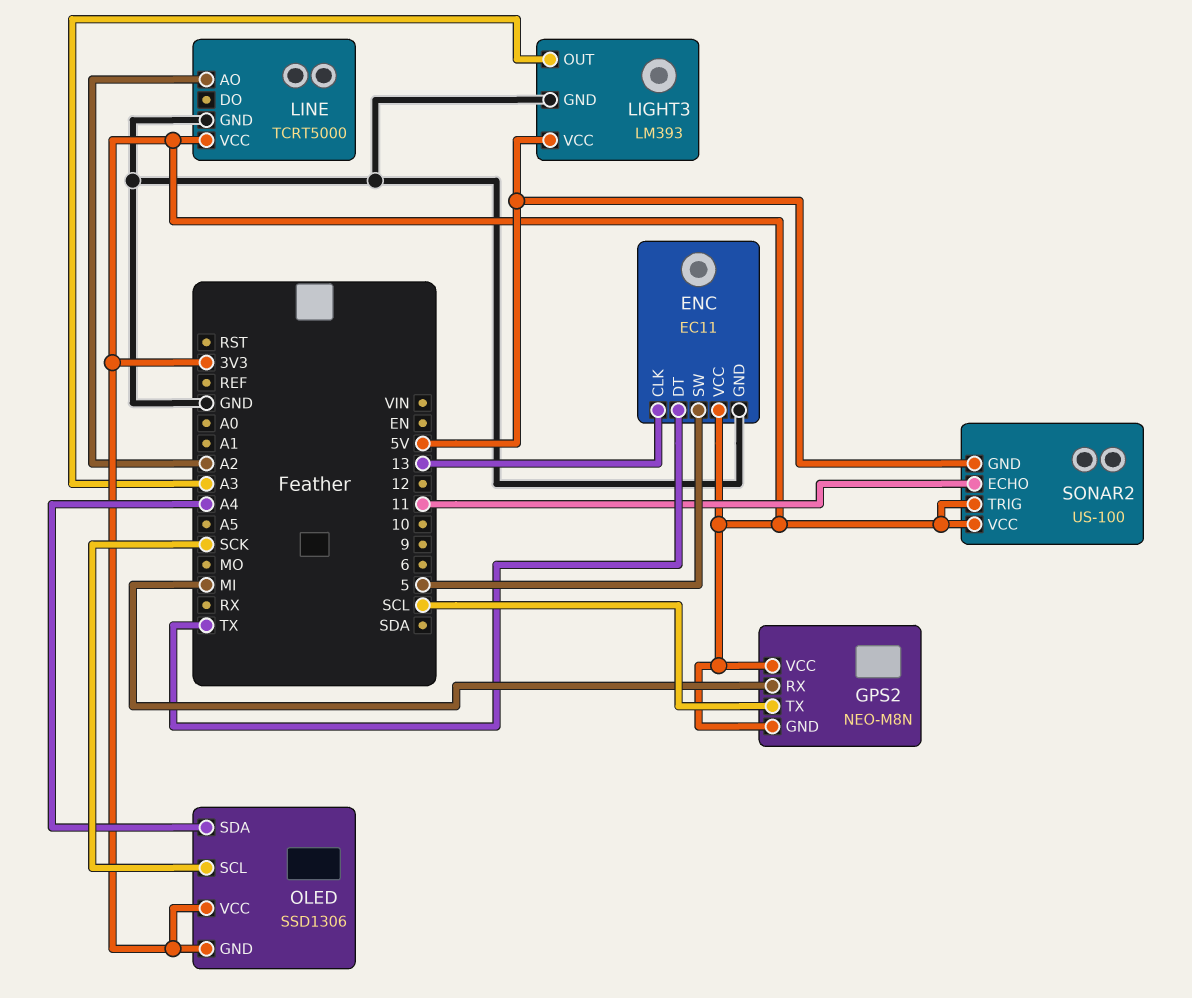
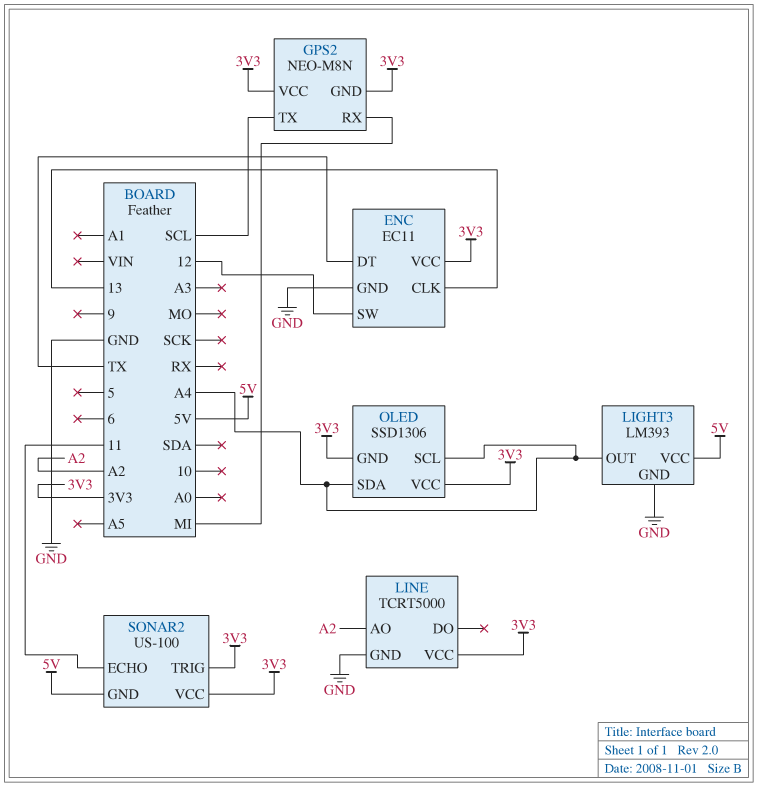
ENC pin SW: 5 -> 12
LIGHT3 pin OUT: A3 -> A4
OLED pin SCL: SCK -> A4

